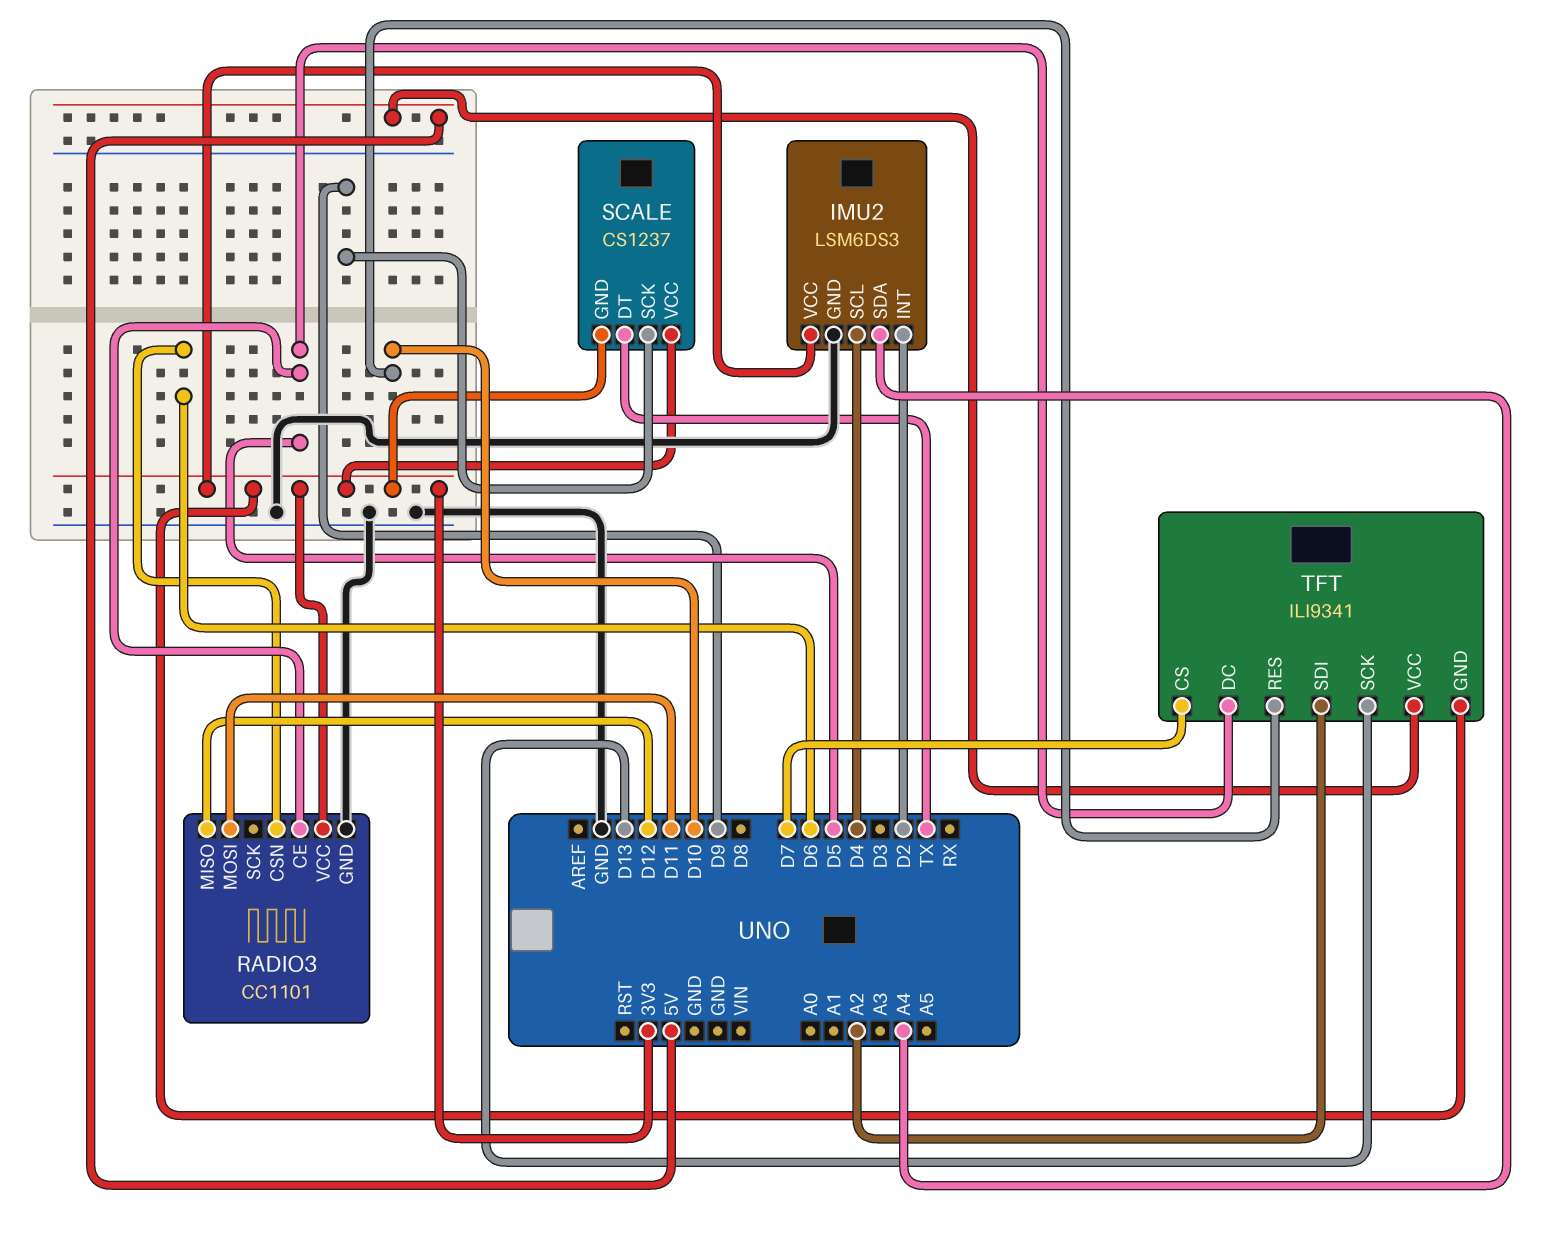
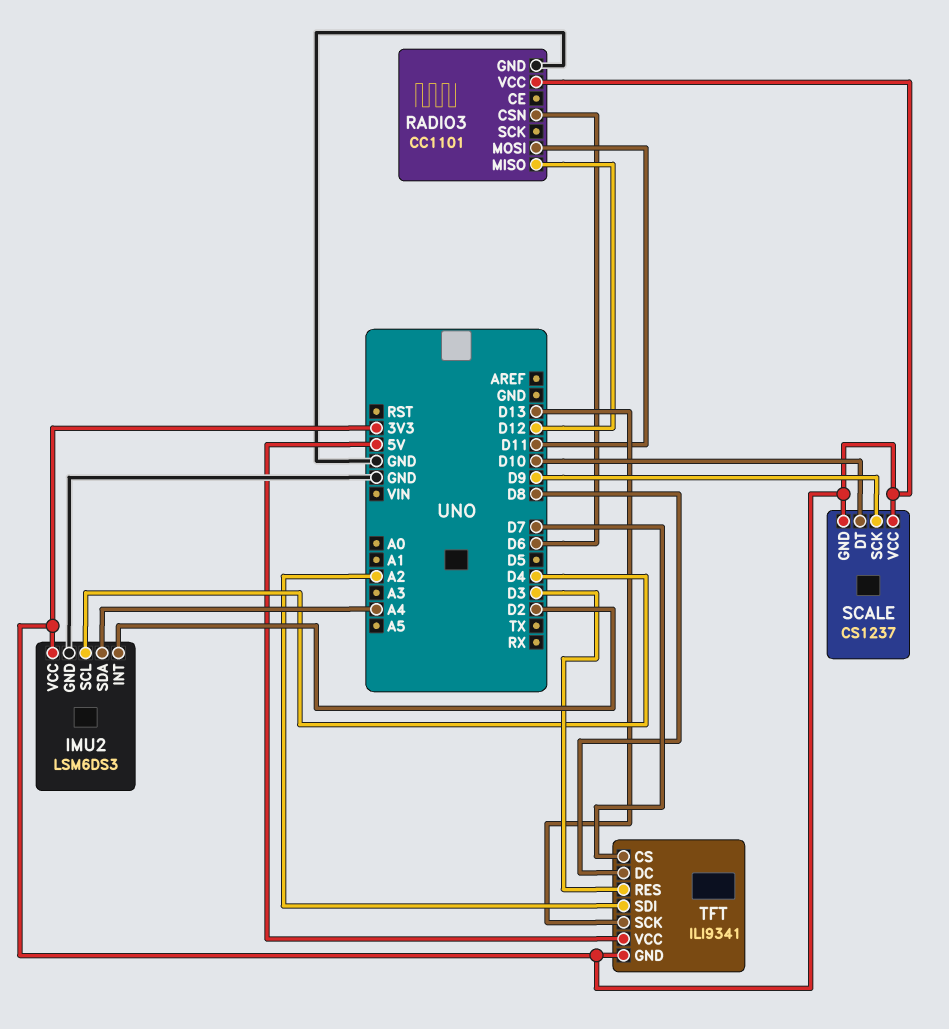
RADIO3 pin CE: D5 -> none
SCALE pin DT: TX -> D10
TFT pin DC: D5 -> D8
TFT pin RES: D10 -> D3

